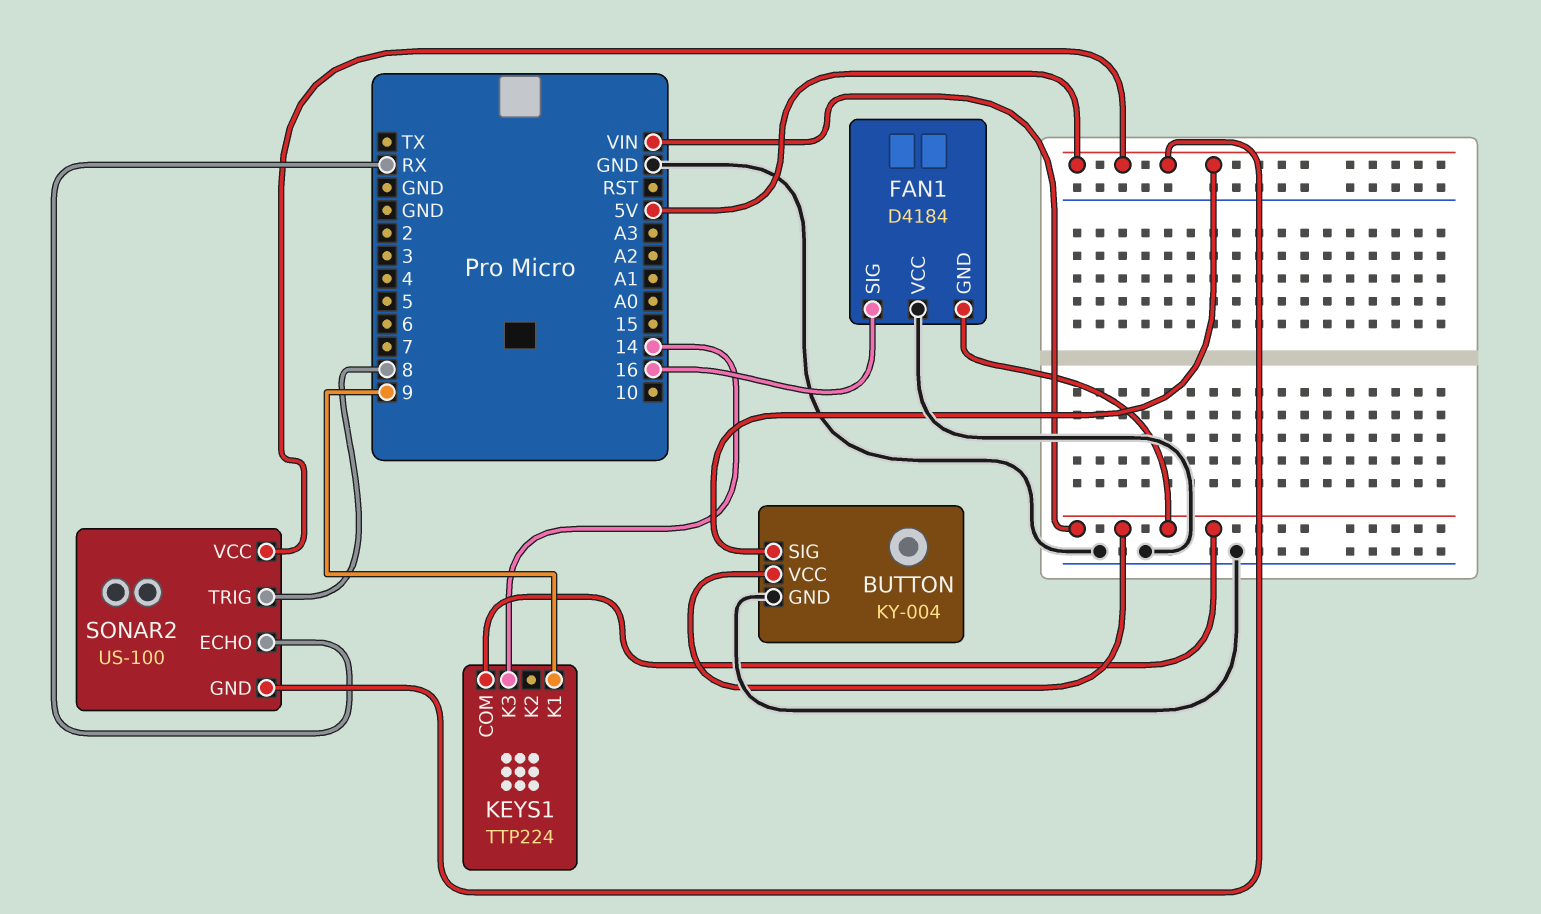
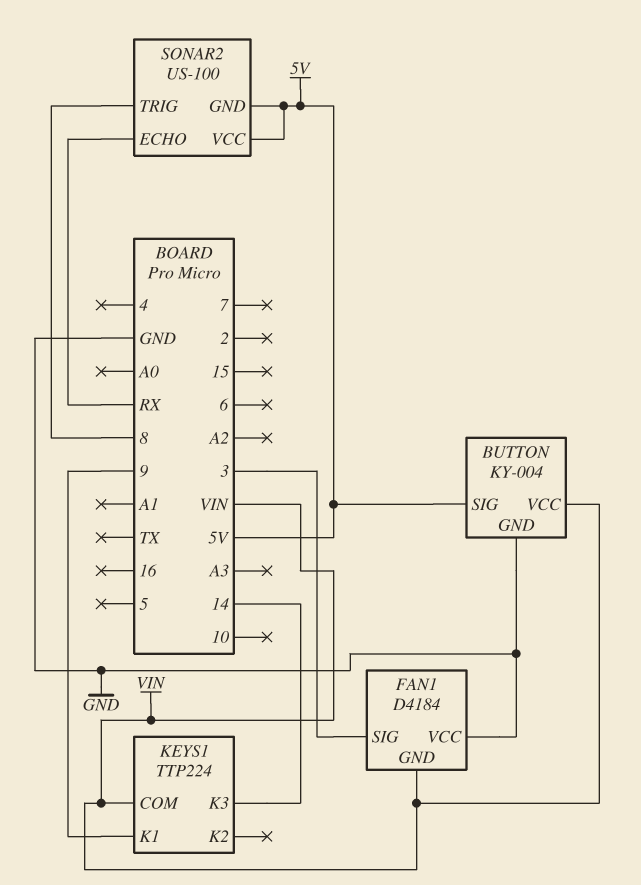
FAN1 pin SIG: 16 -> 3

